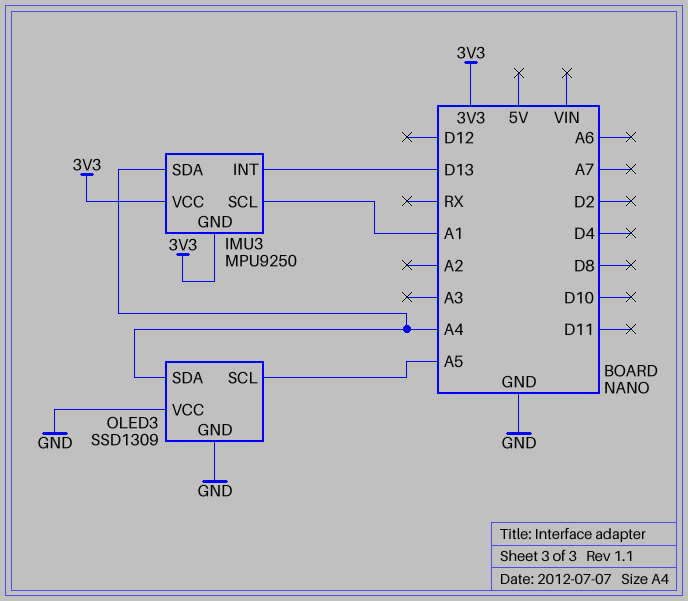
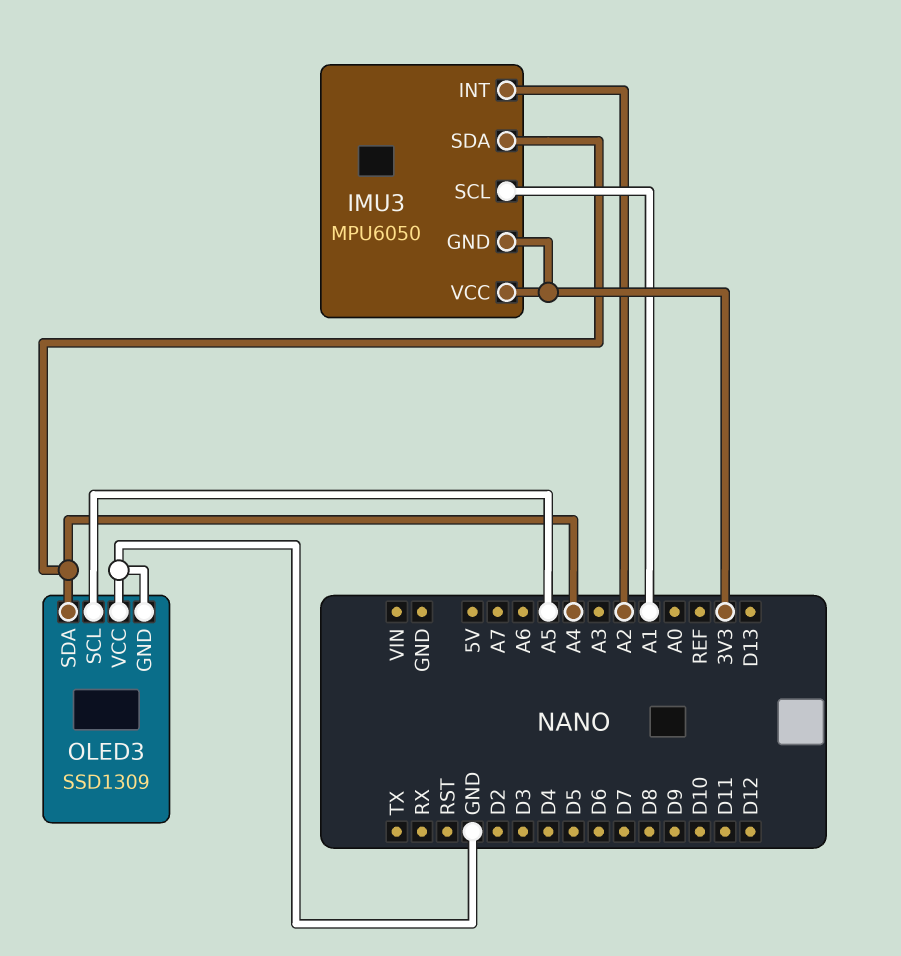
IMU3: MPU9250 -> MPU6050
IMU3 pin INT: D13 -> A2

